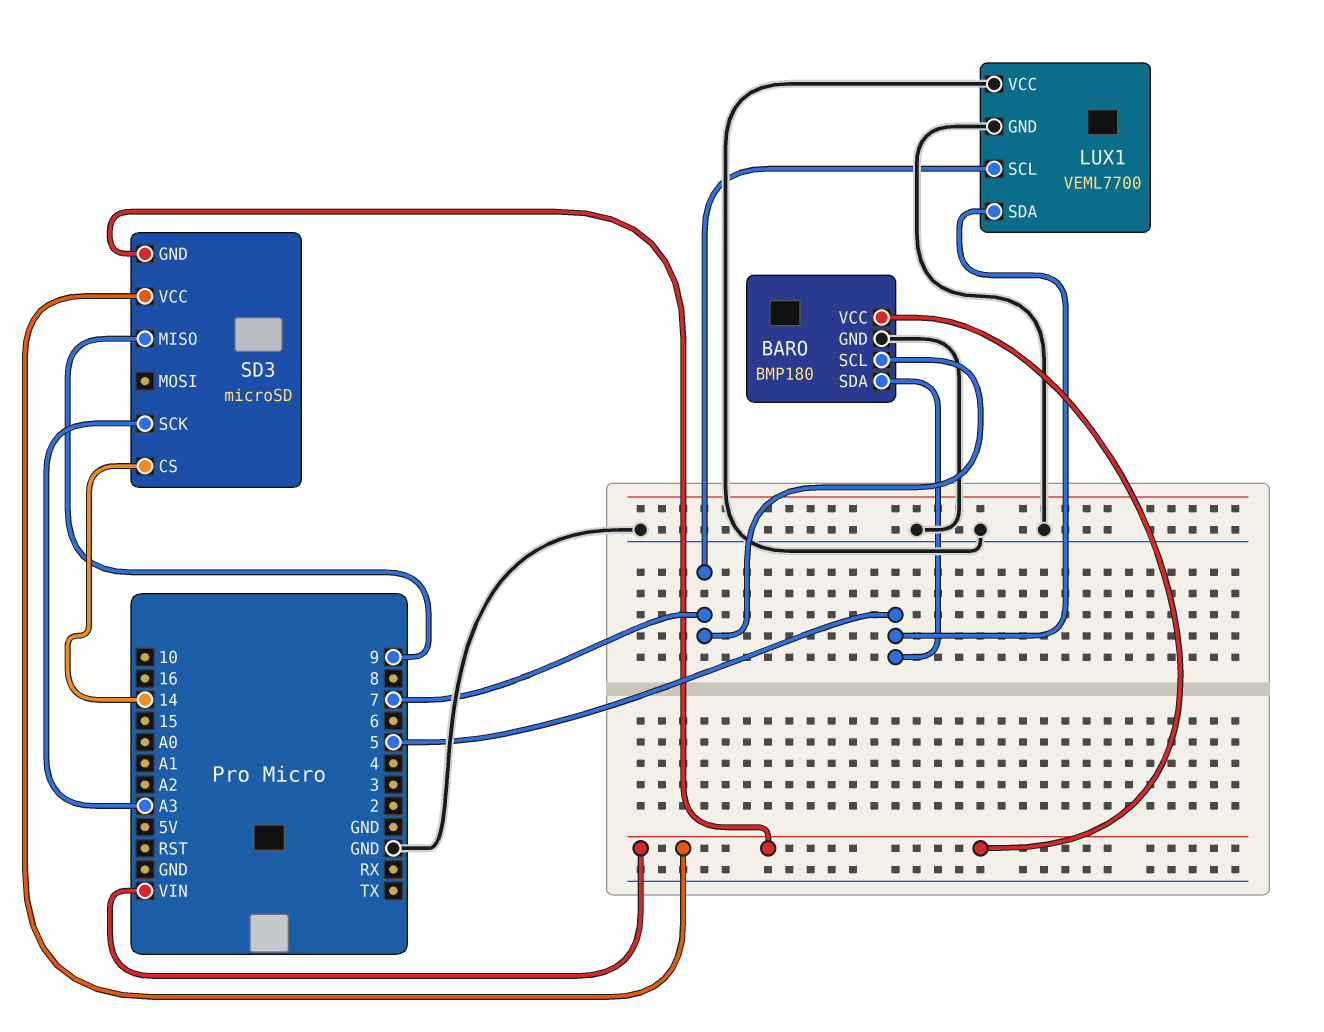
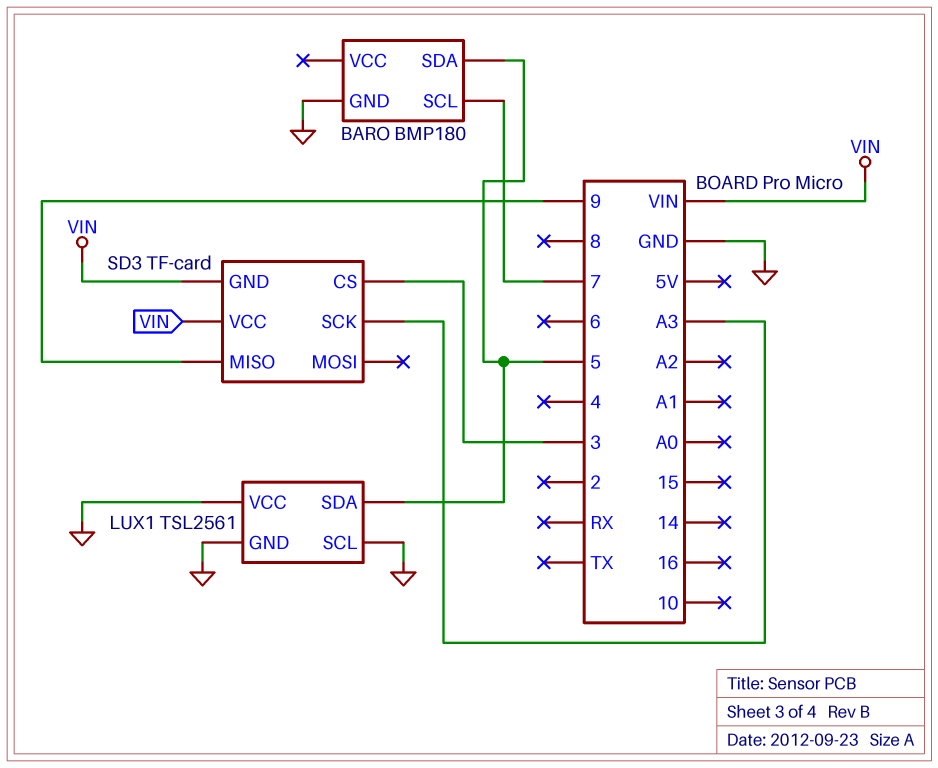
BARO pin VCC: VIN -> none
LUX1: VEML7700 -> TSL2561
LUX1 pin SCL: 7 -> GND
SD3: microSD -> TF-card
SD3 pin CS: 14 -> 3

